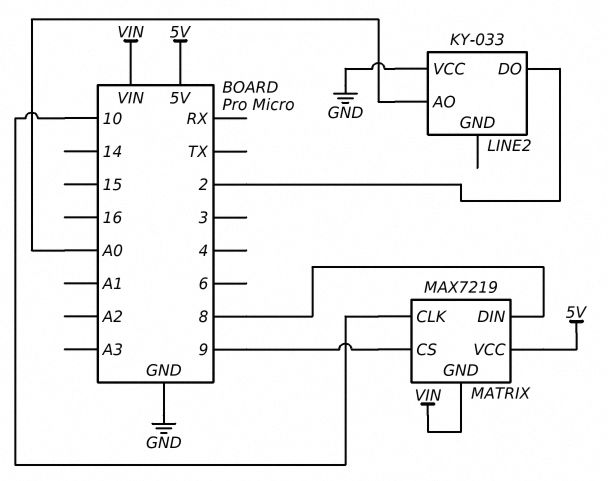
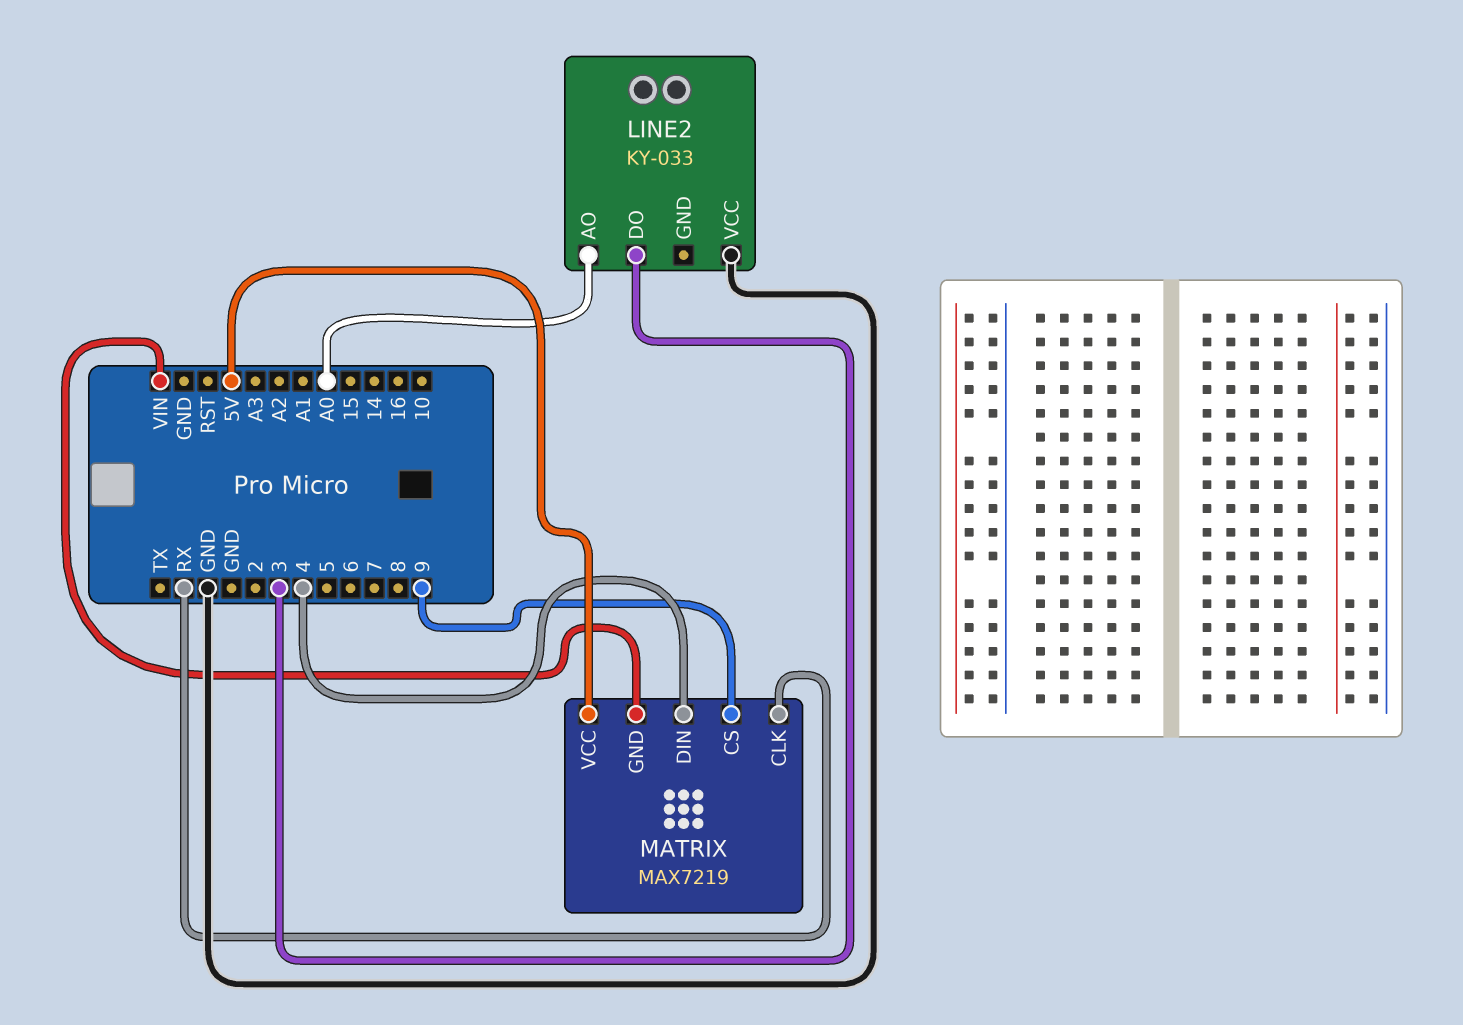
LINE2 pin DO: 2 -> 3
MATRIX pin CLK: 10 -> RX
MATRIX pin DIN: 8 -> 4

